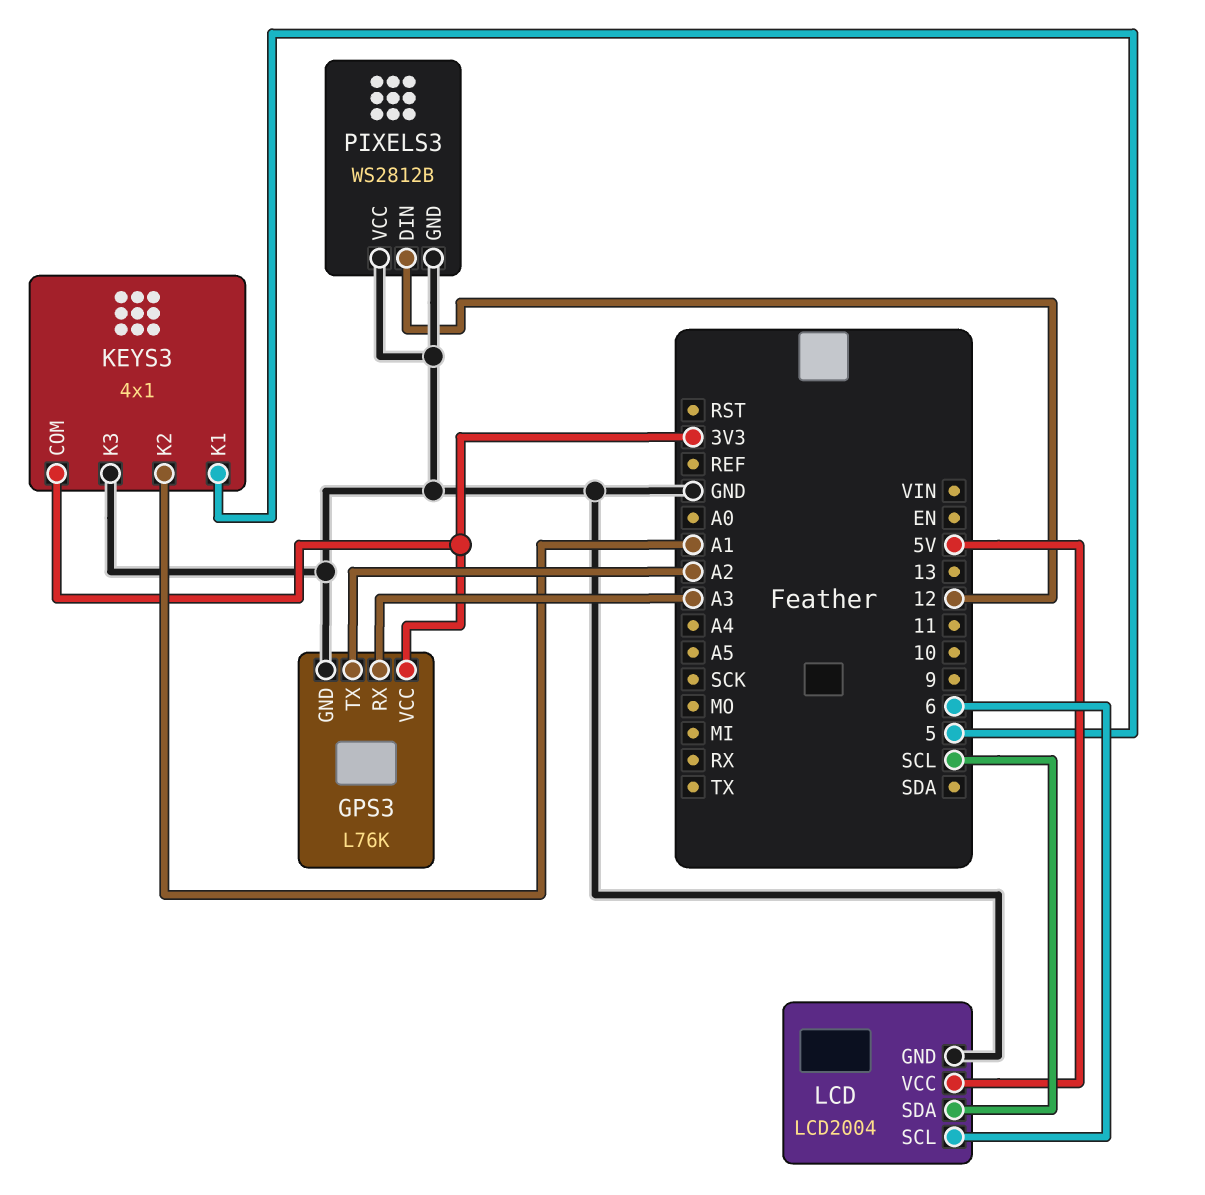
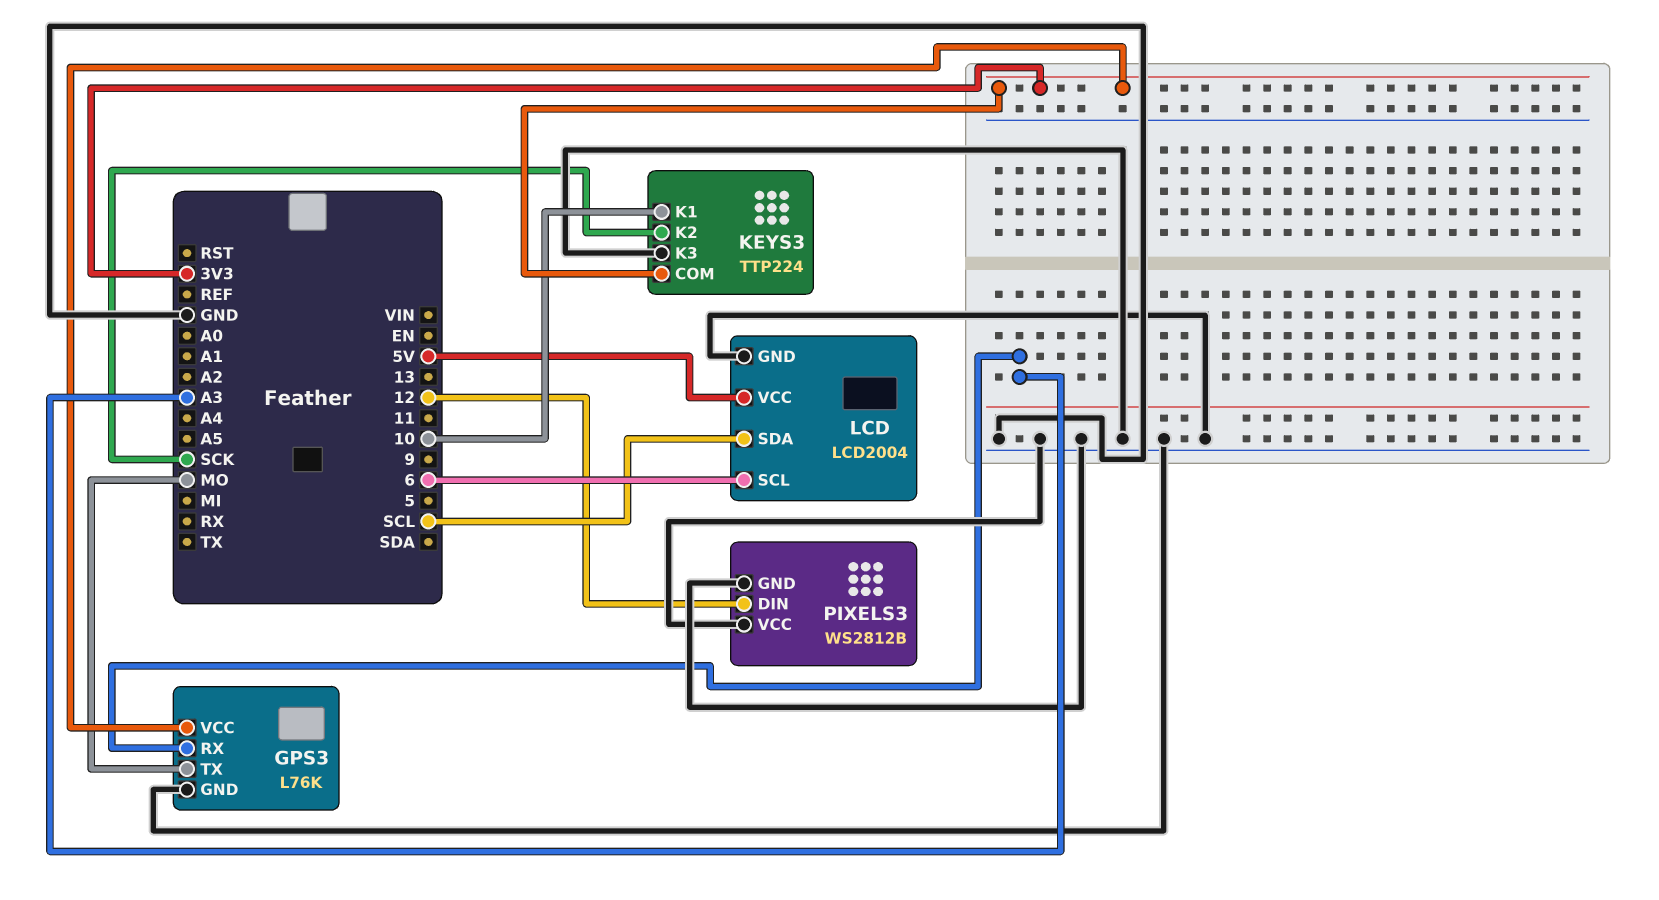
GPS3 pin TX: A2 -> MO
KEYS3: 4x1 -> TTP224
KEYS3 pin K1: 5 -> 10
KEYS3 pin K2: A1 -> SCK

